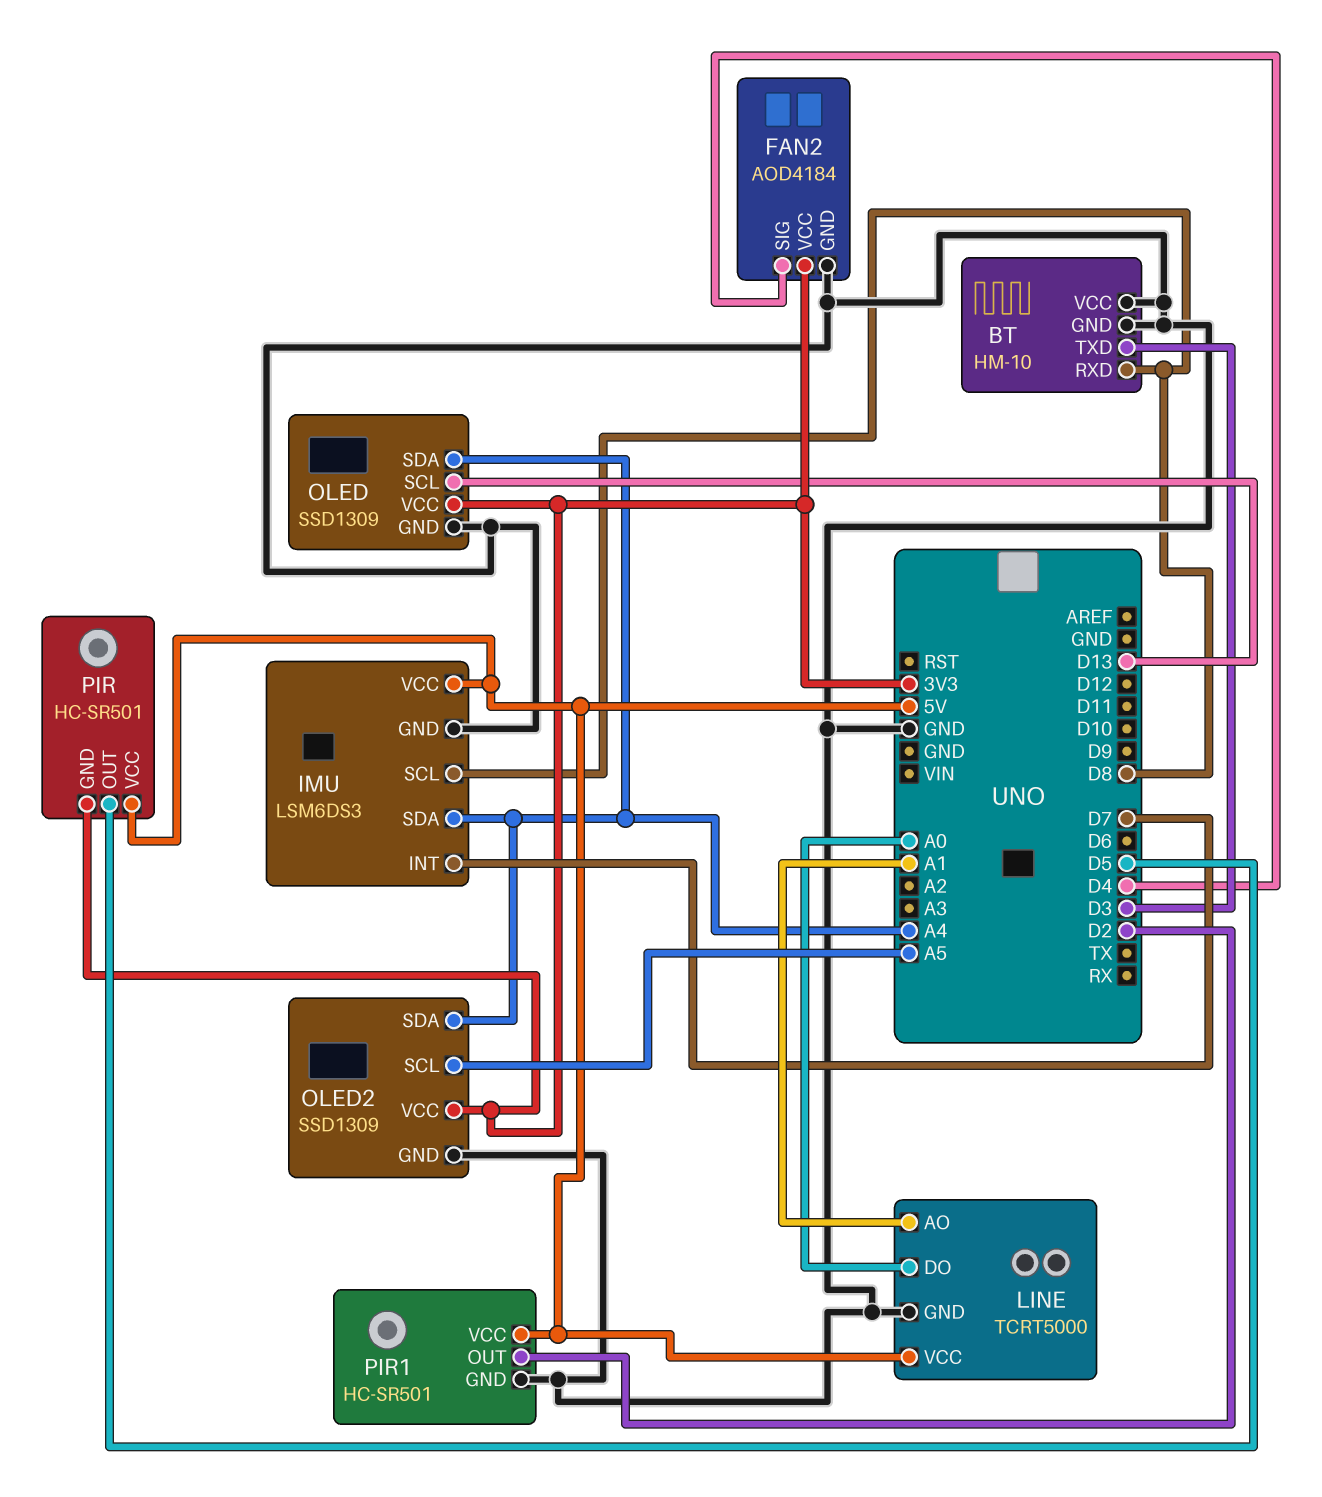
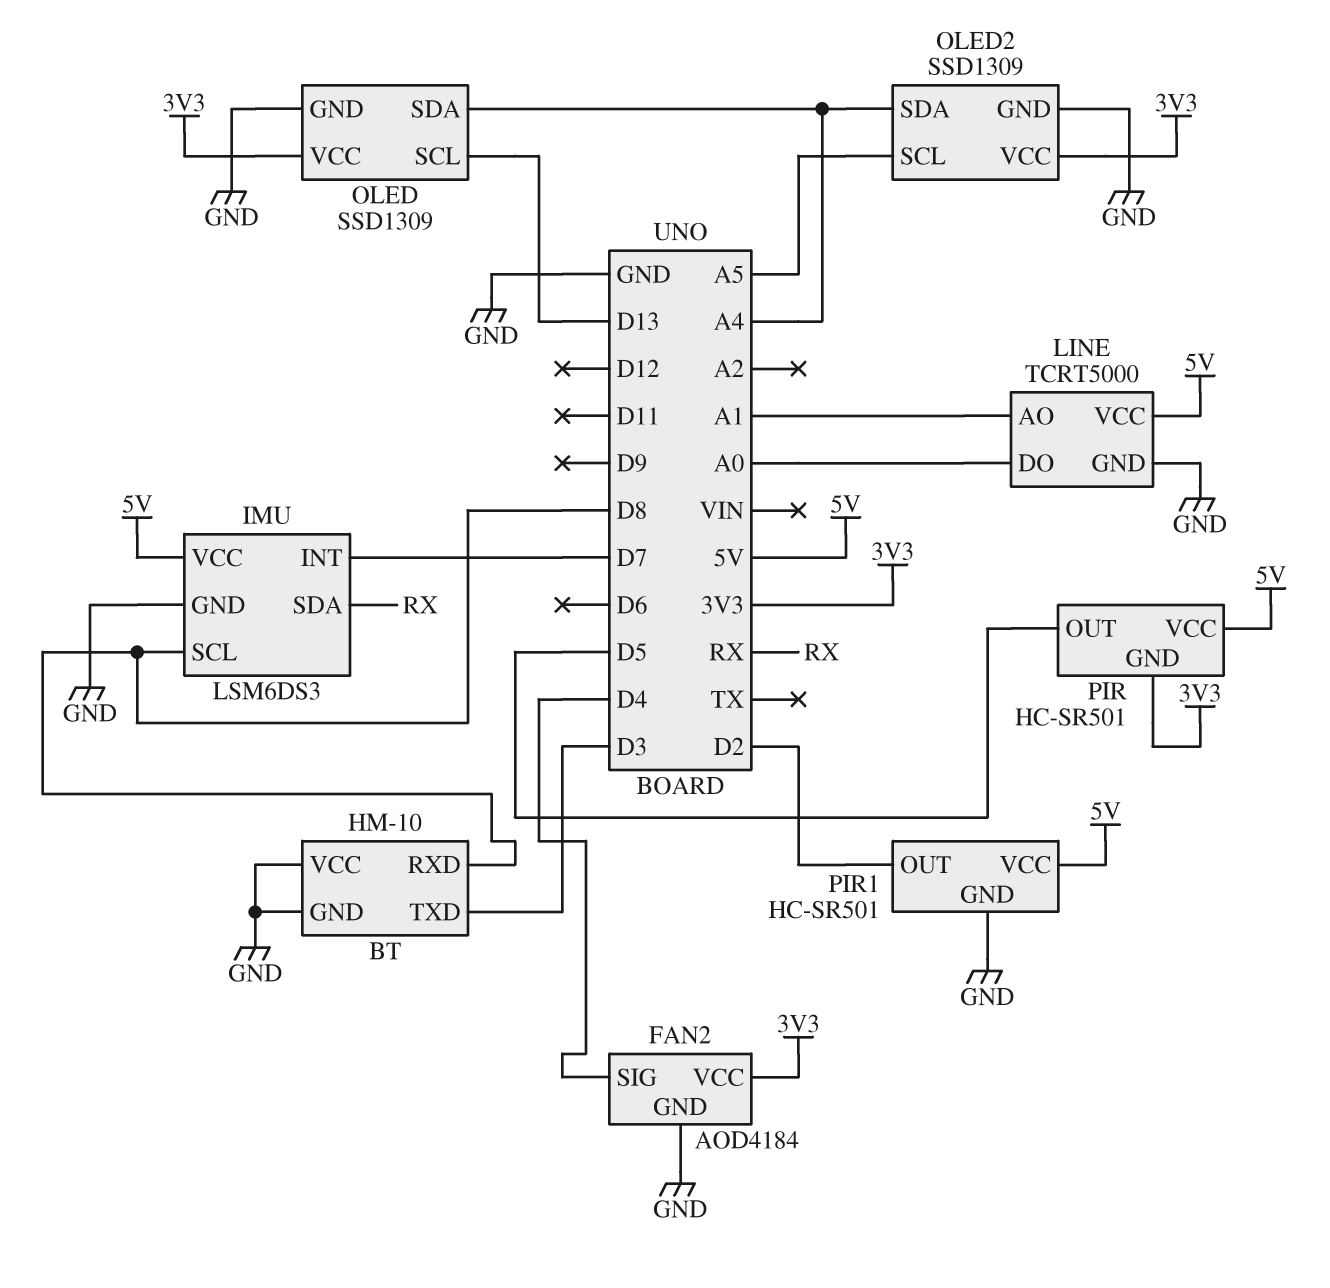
IMU pin SDA: A4 -> RX

